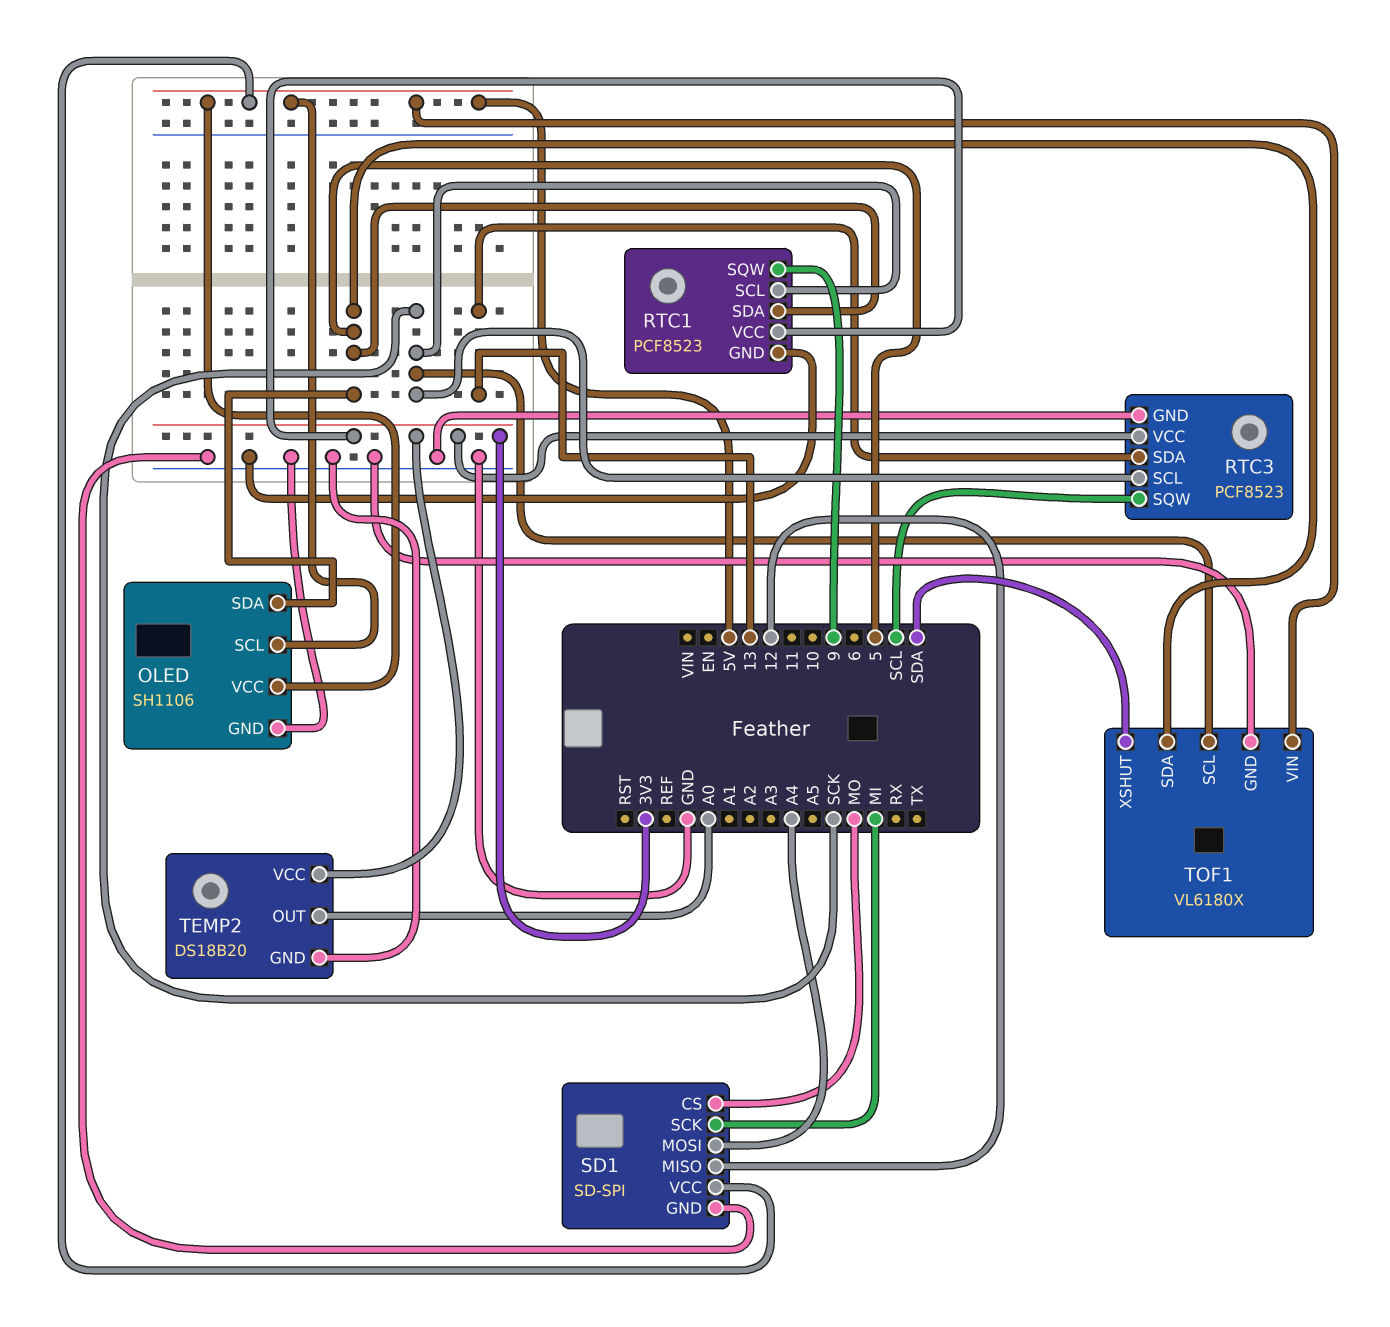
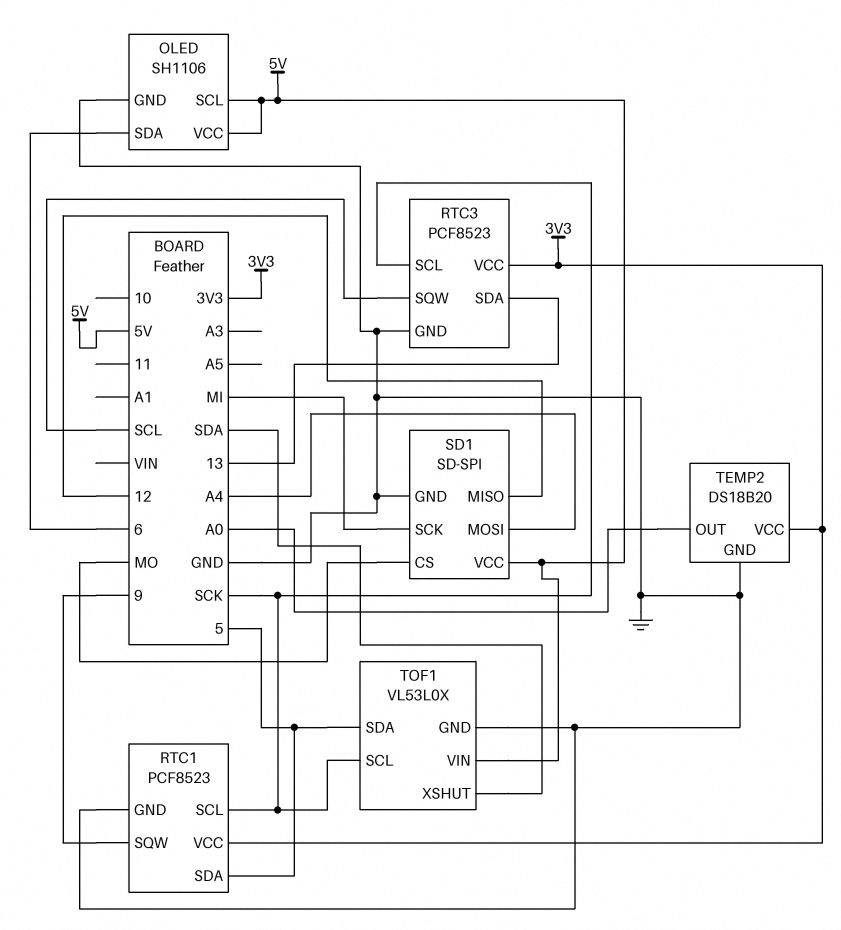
OLED pin SDA: 5 -> 6
TOF1: VL6180X -> VL53L0X

